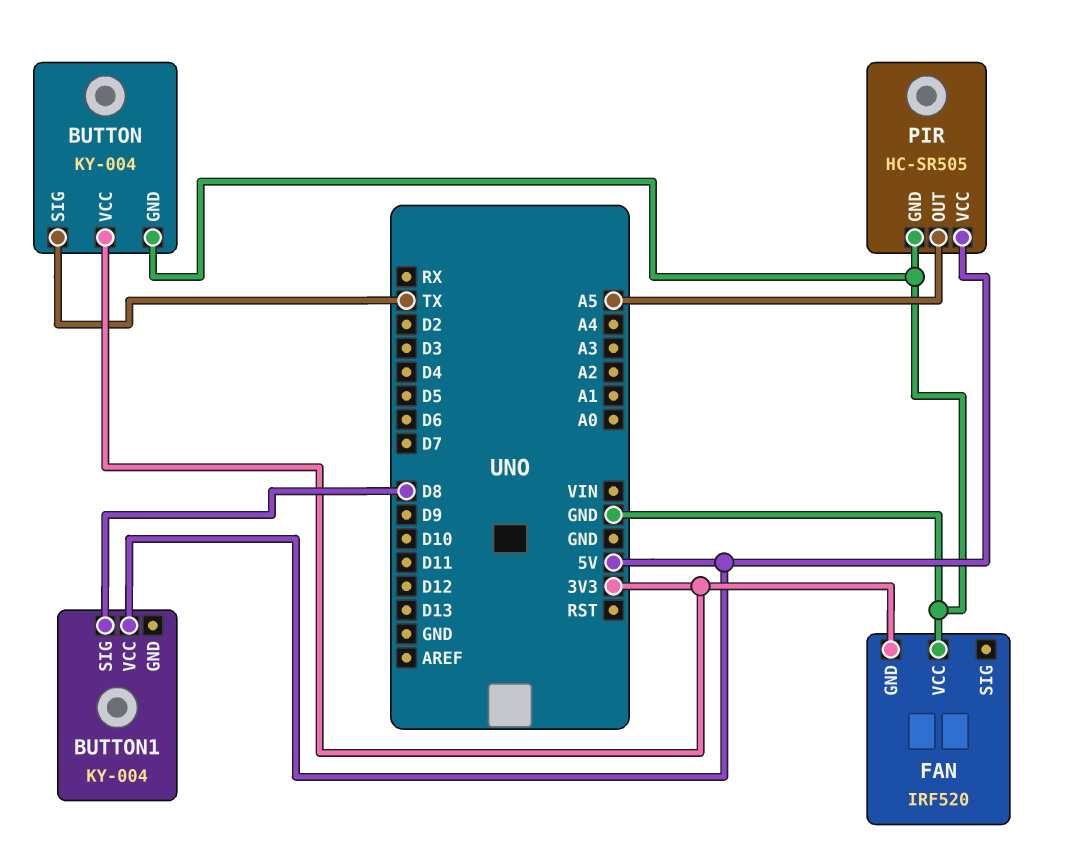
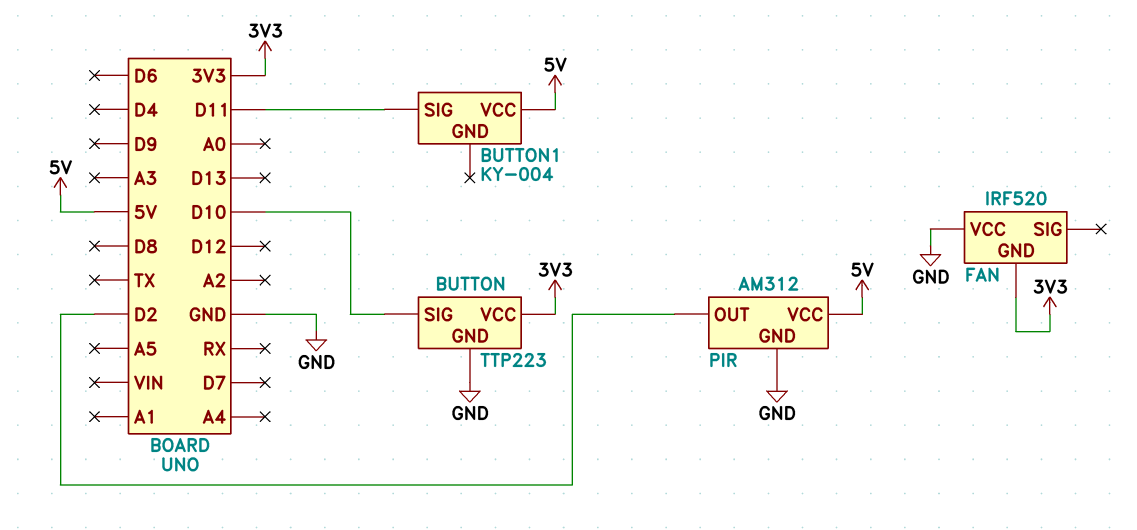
BUTTON: KY-004 -> TTP223
BUTTON pin SIG: TX -> D10
BUTTON1 pin SIG: D8 -> D11
PIR: HC-SR505 -> AM312
PIR pin OUT: A5 -> D2

